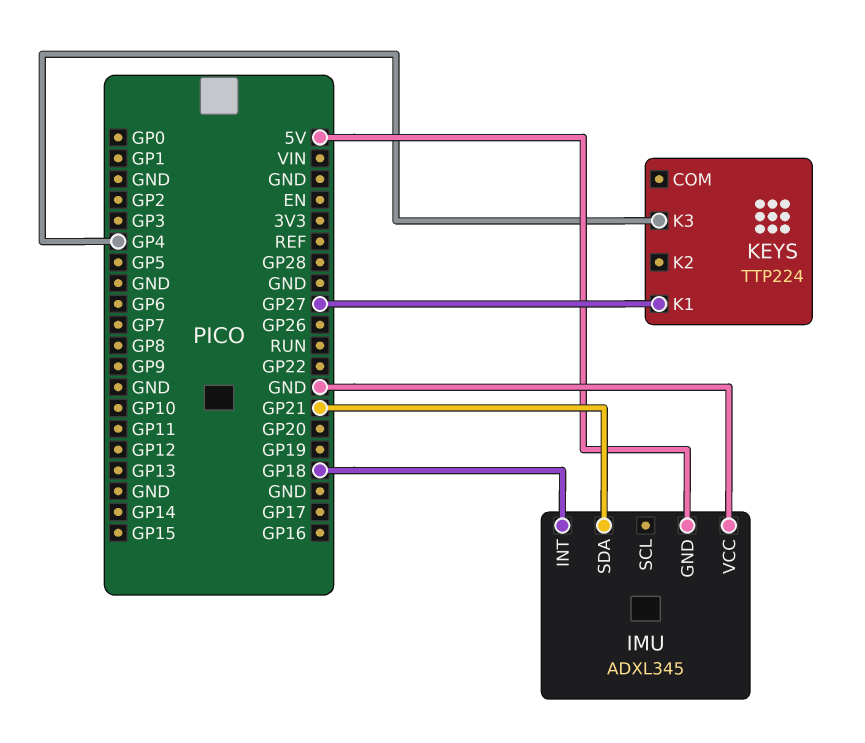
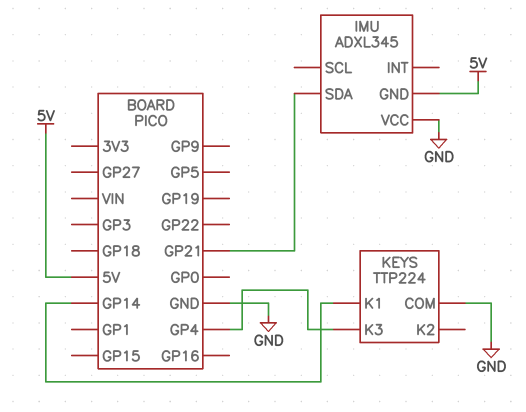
IMU pin INT: GP18 -> none
KEYS pin COM: none -> GND
KEYS pin K1: GP27 -> GP14

